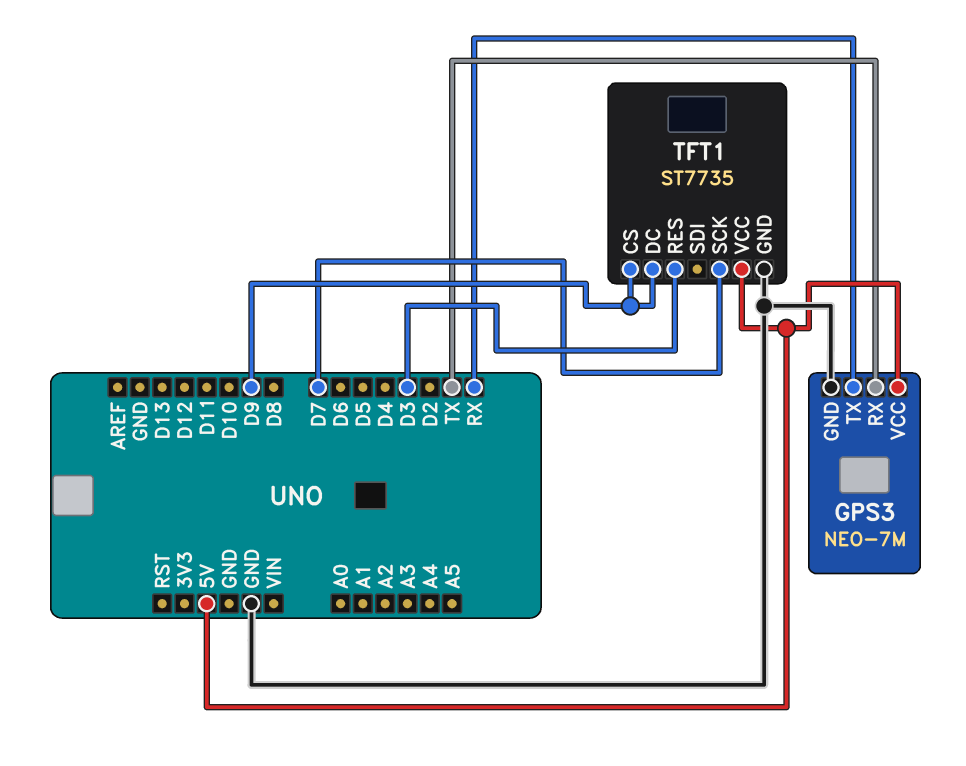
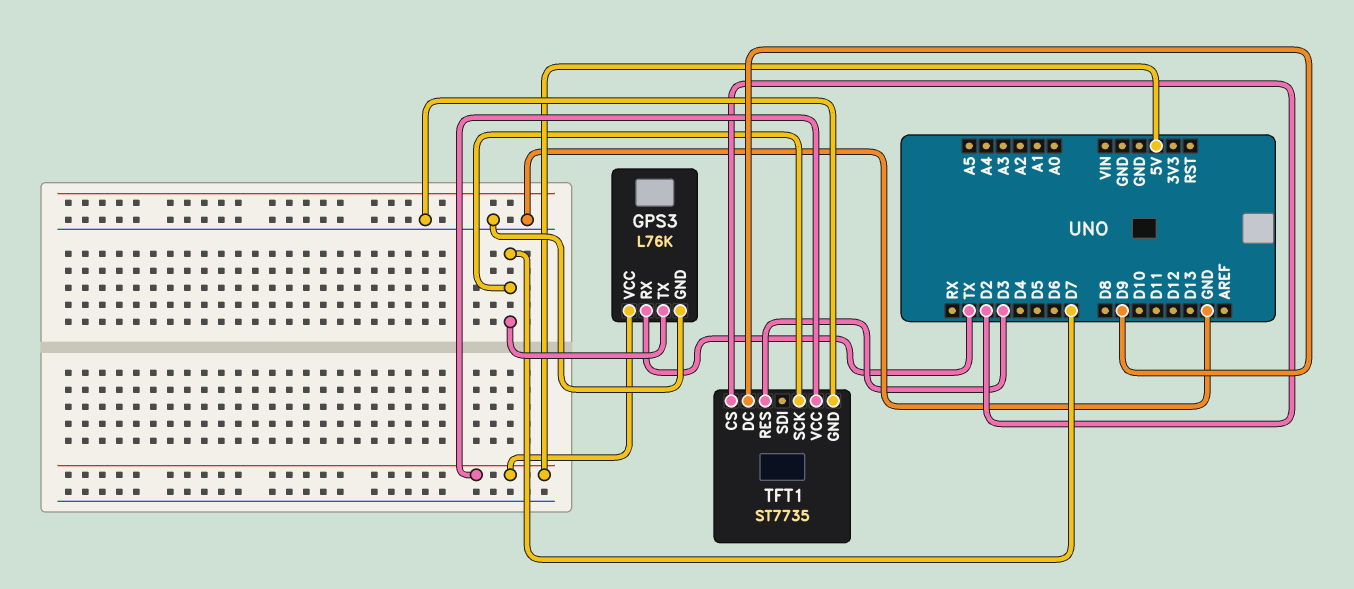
GPS3: NEO-7M -> L76K
GPS3 pin TX: RX -> D7
TFT1 pin CS: D9 -> D2

